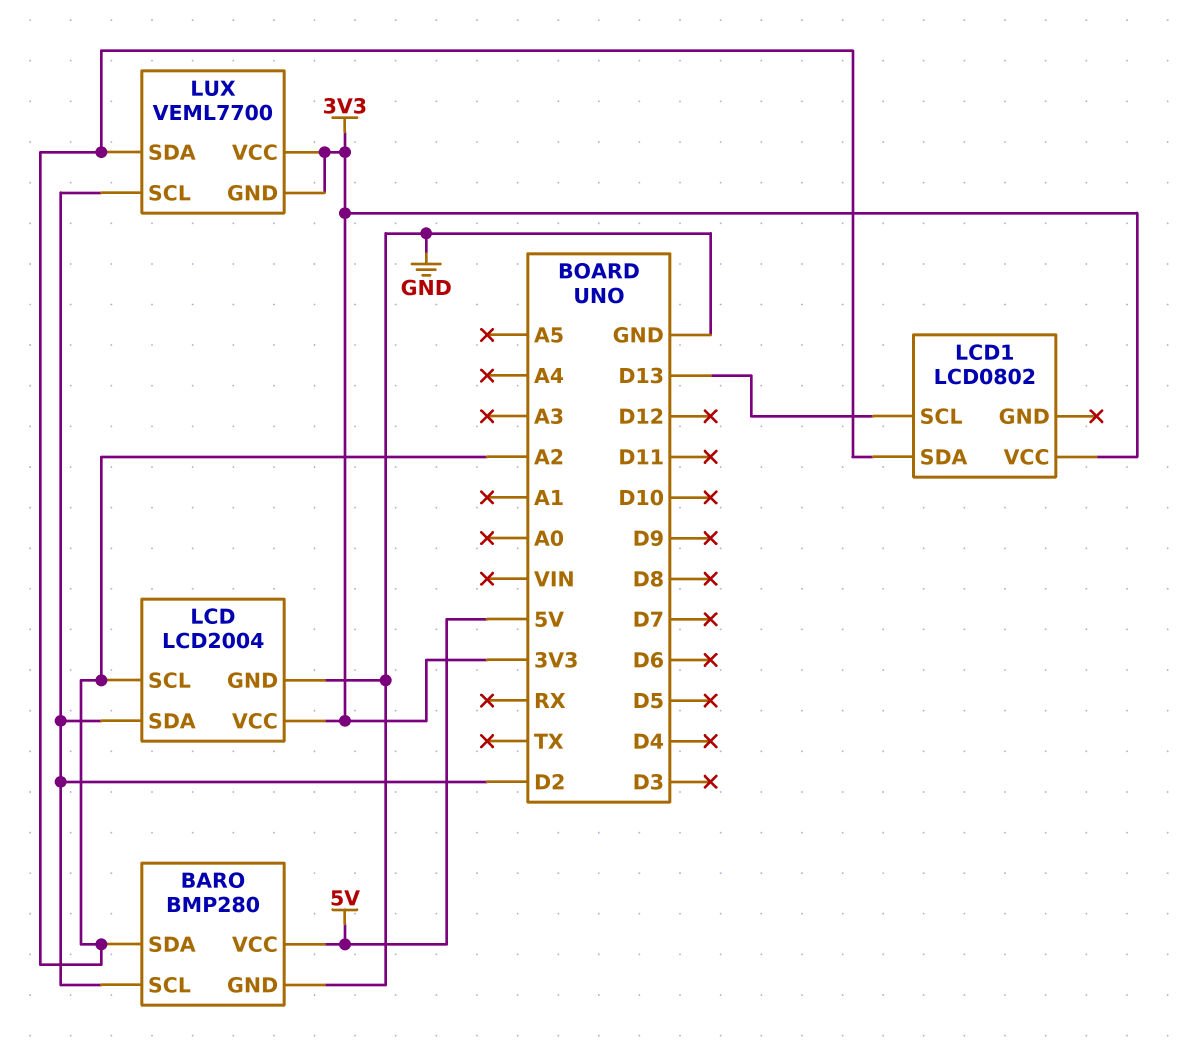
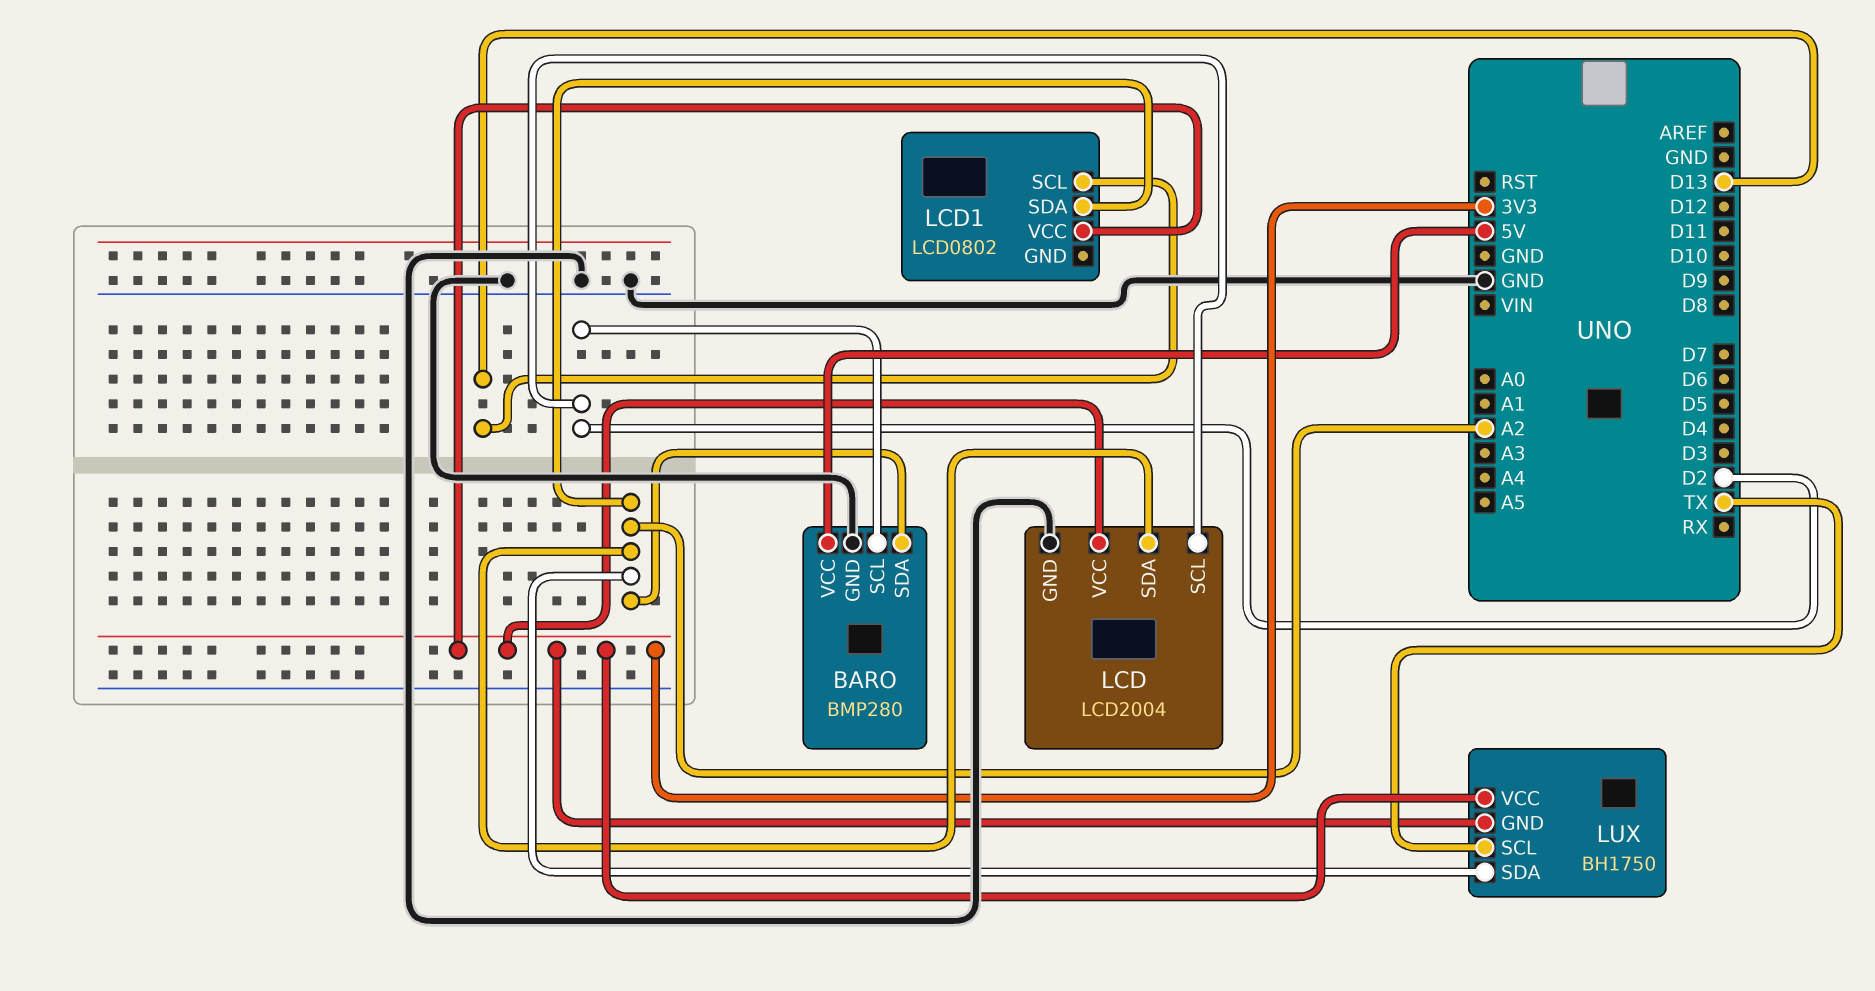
LCD pin SCL: A2 -> D2
LCD pin SDA: D2 -> A2
LUX: VEML7700 -> BH1750
LUX pin SCL: D2 -> TX

